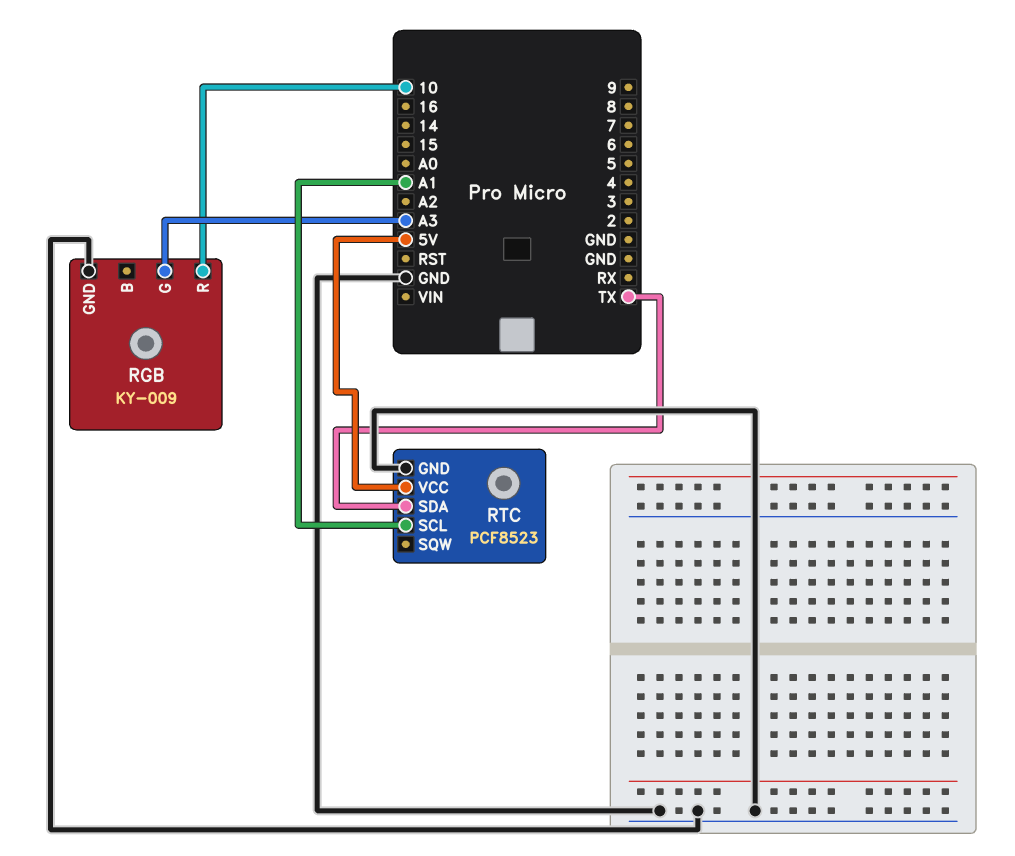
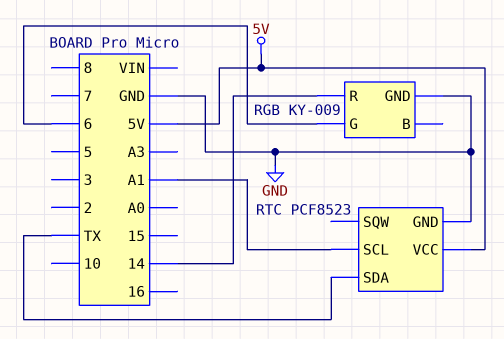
RGB pin G: A3 -> 6
RGB pin R: 10 -> 14

